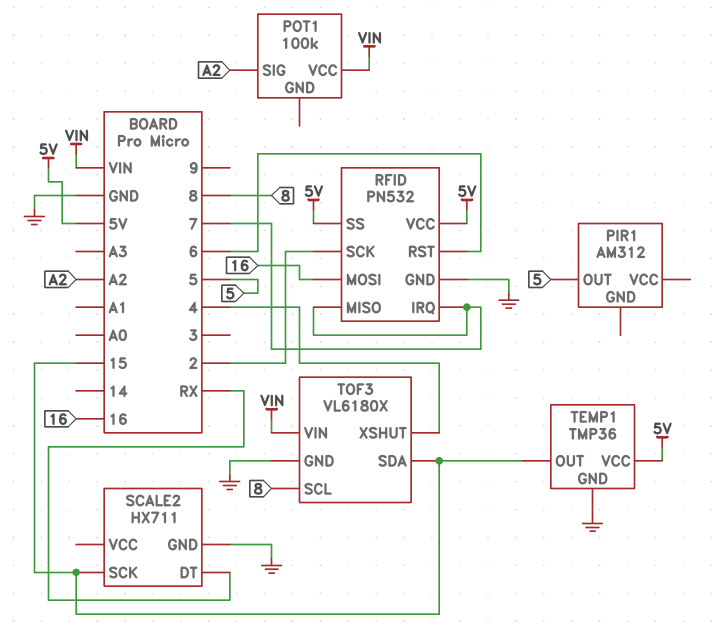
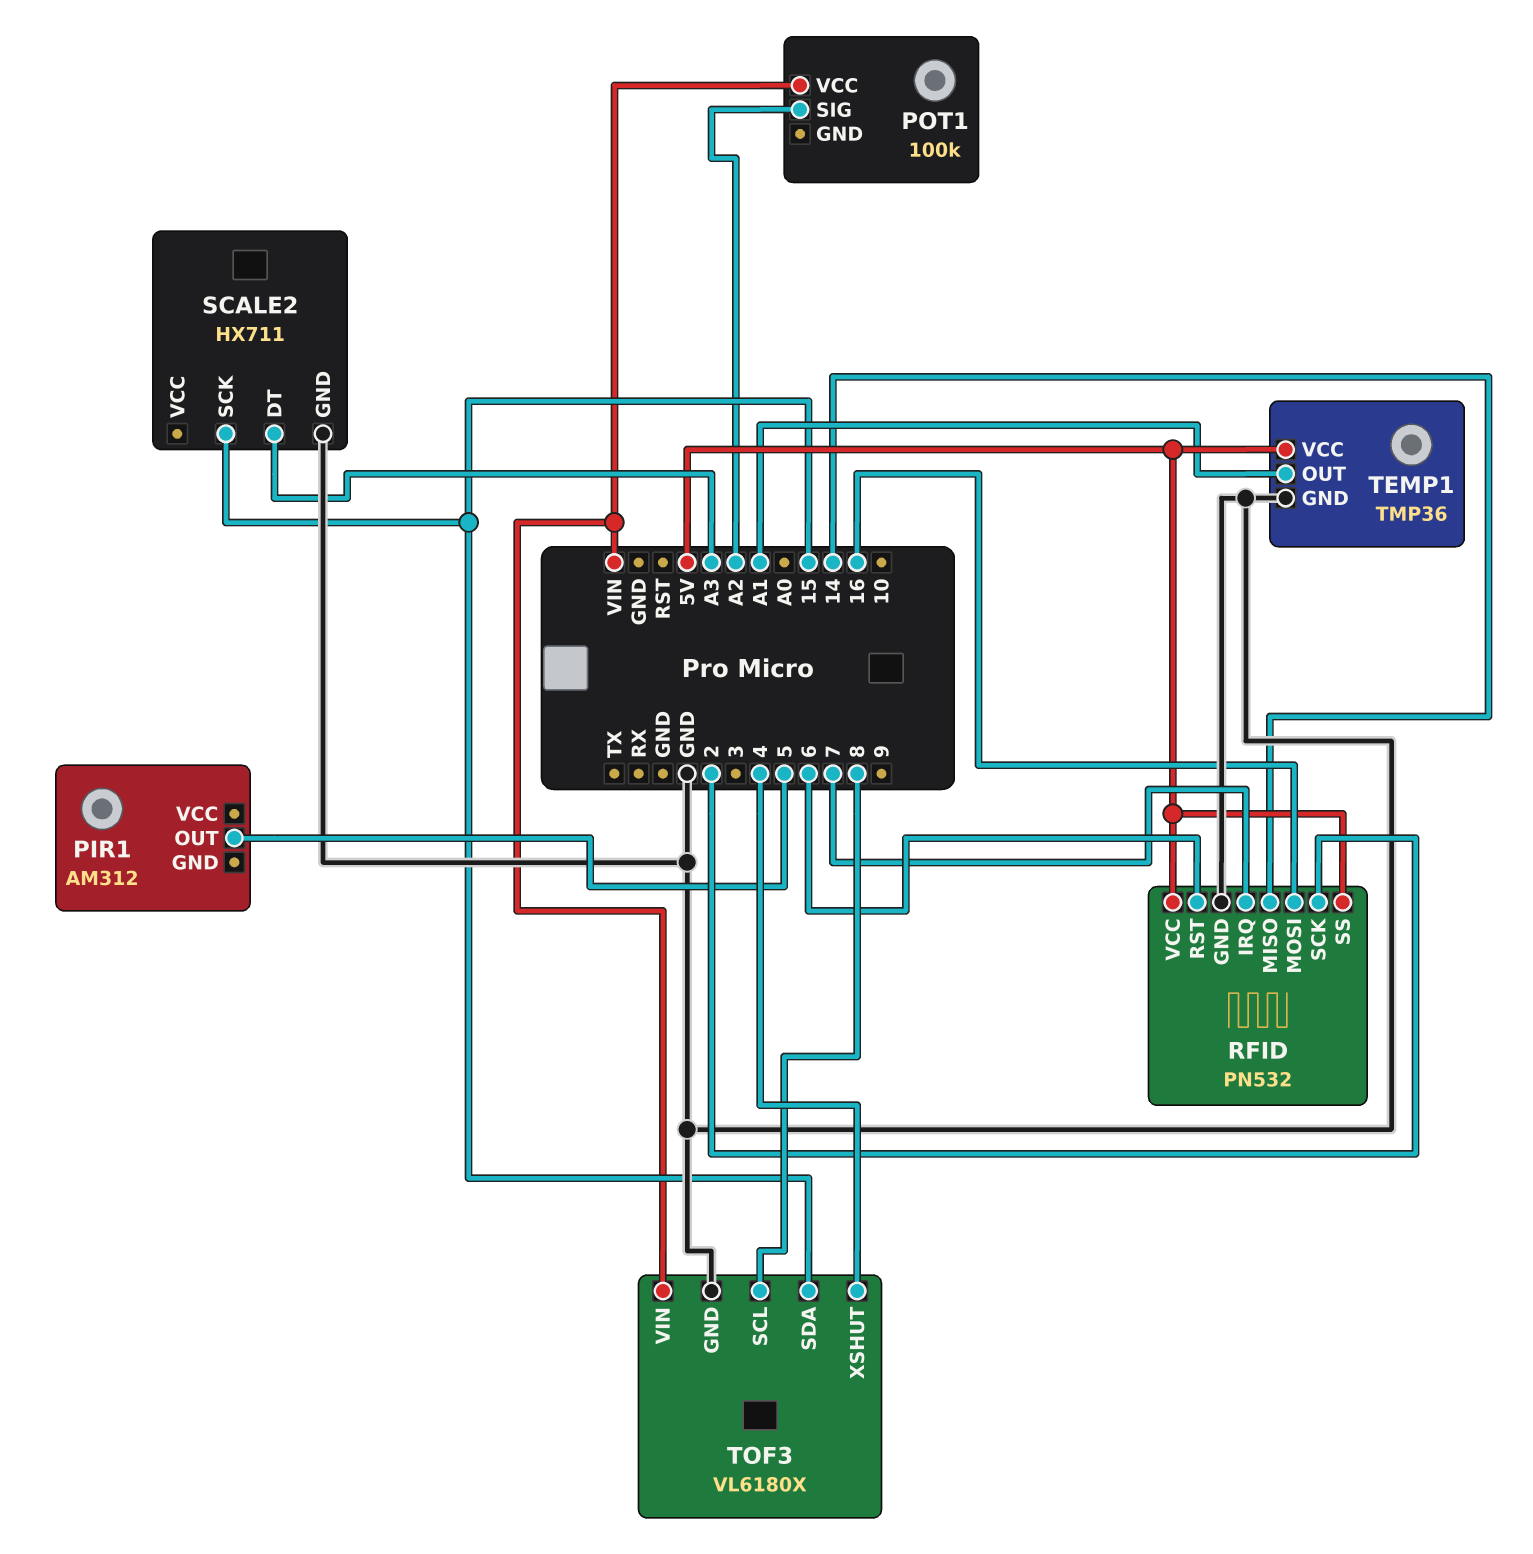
RFID pin MISO: 7 -> 14
SCALE2 pin DT: RX -> A3
TEMP1 pin OUT: 15 -> A1

